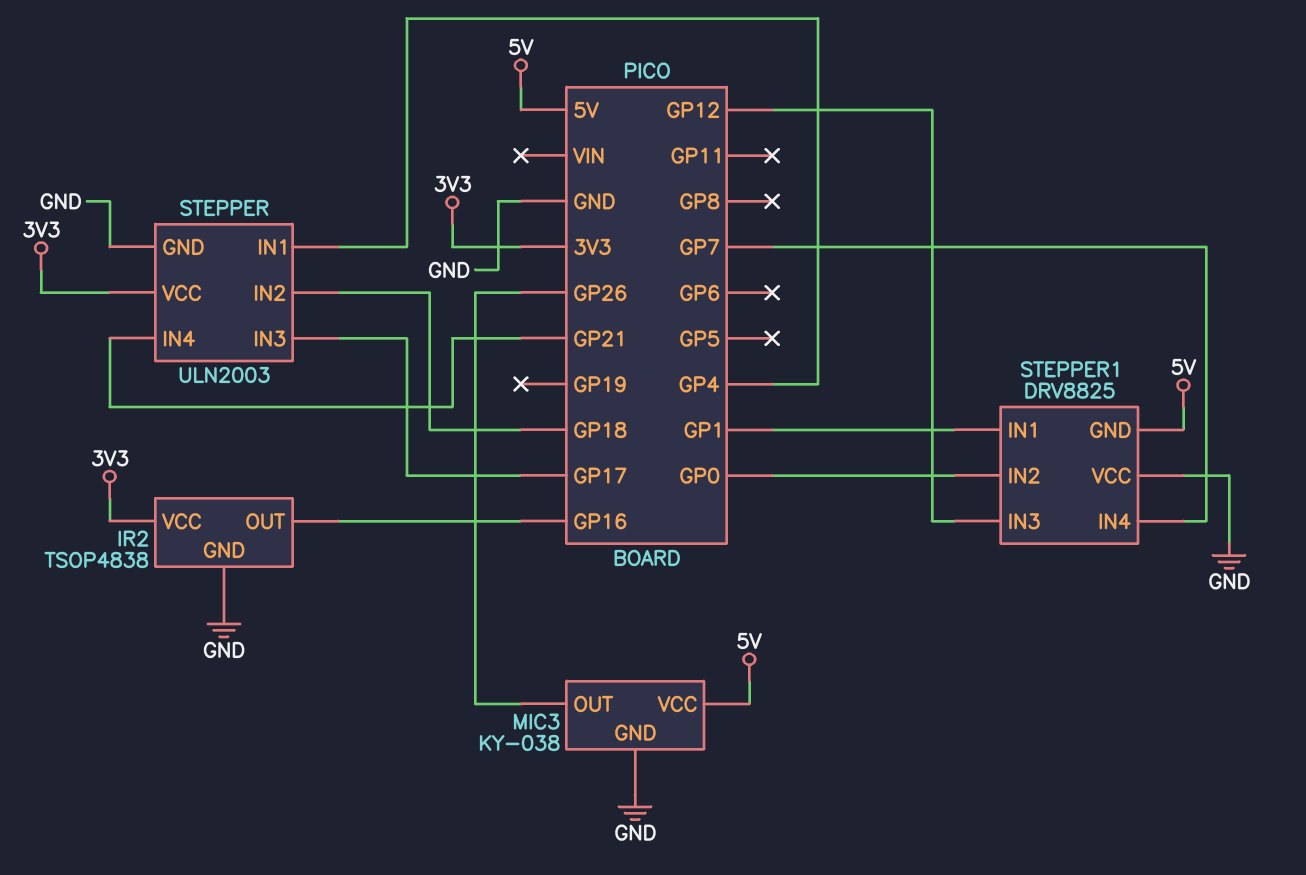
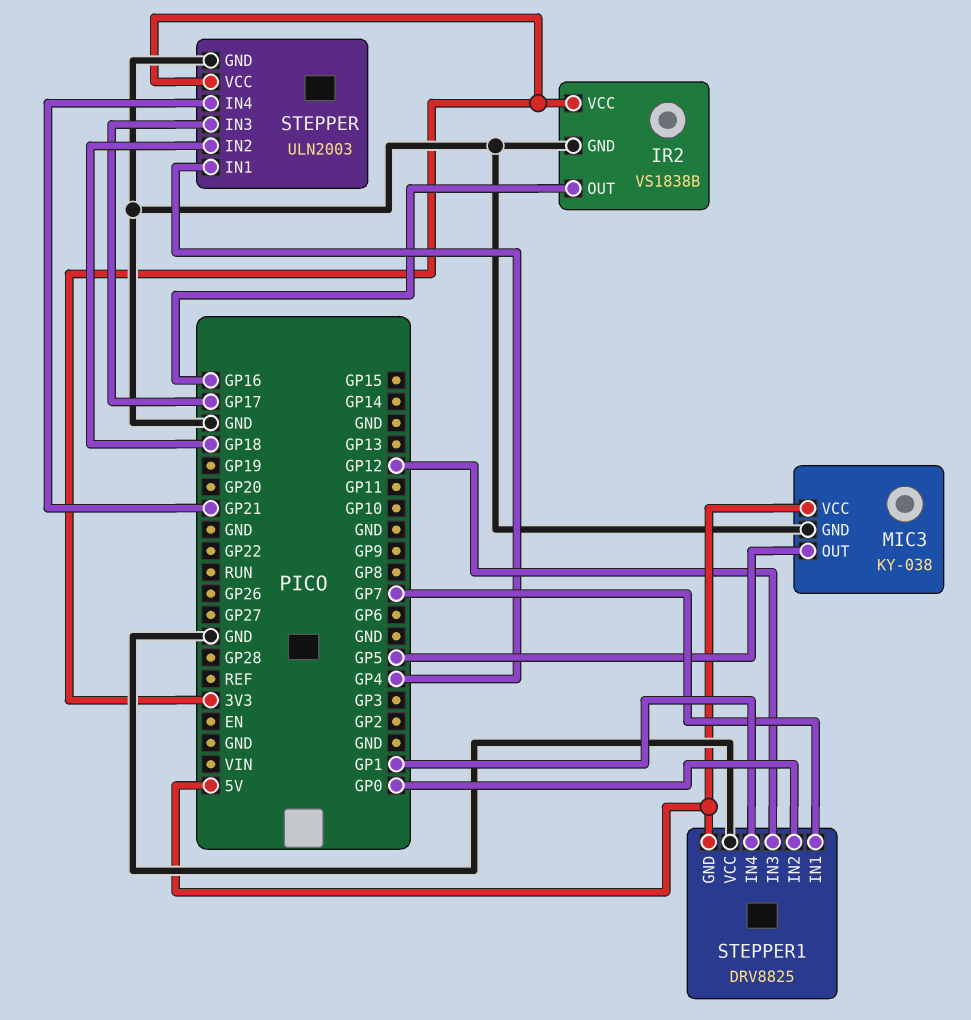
IR2: TSOP4838 -> VS1838B
MIC3 pin OUT: GP26 -> GP5
STEPPER1 pin IN1: GP1 -> GP7
STEPPER1 pin IN4: GP7 -> GP1

